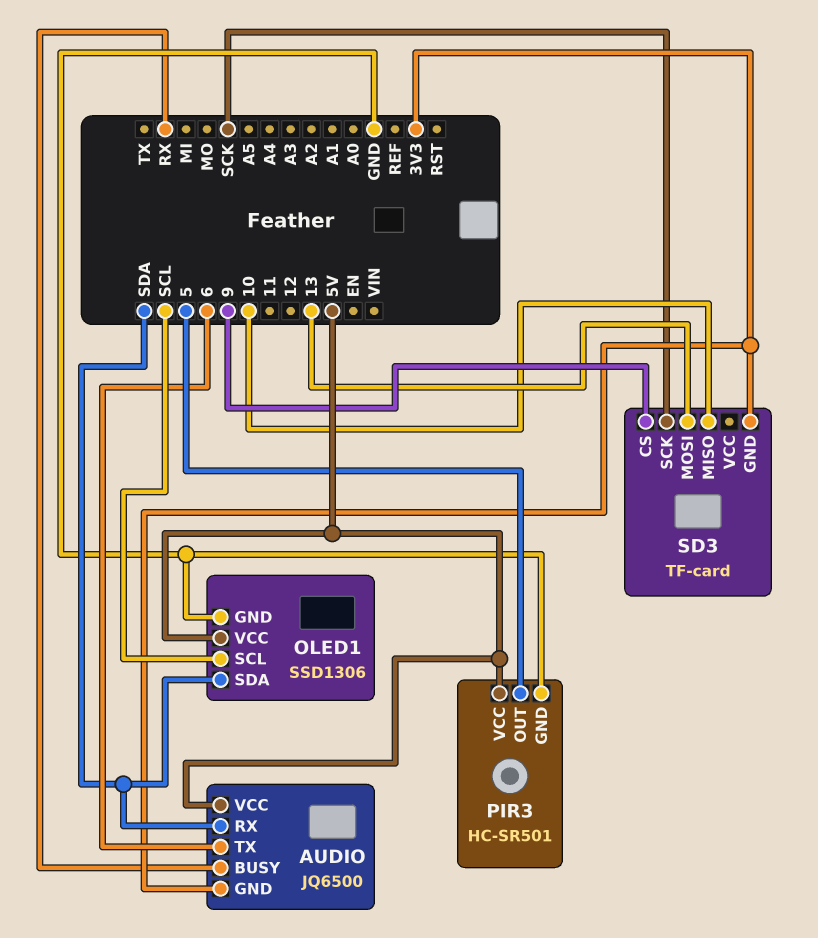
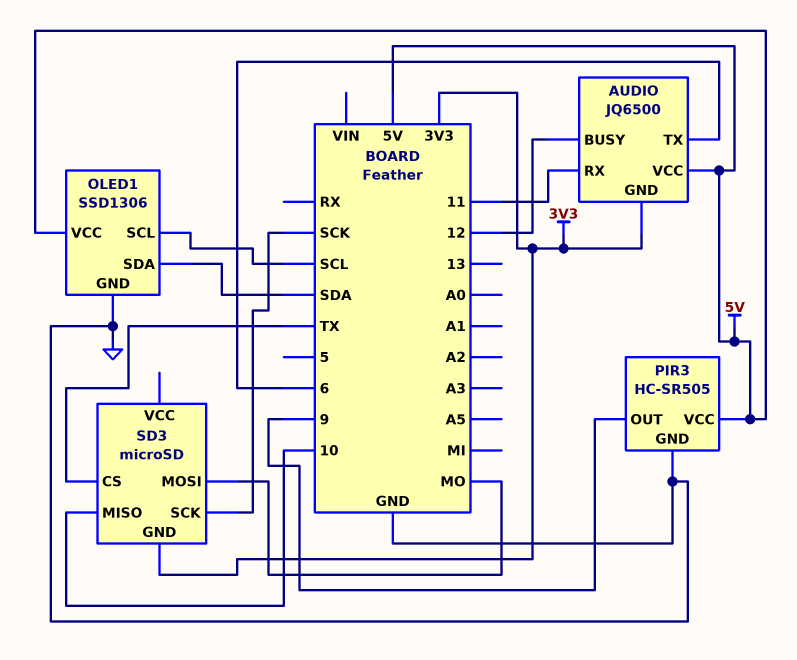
AUDIO pin BUSY: RX -> 12
AUDIO pin RX: SDA -> 11
PIR3: HC-SR501 -> HC-SR505
PIR3 pin OUT: 5 -> 9
SD3: TF-card -> microSD
SD3 pin CS: 9 -> TX
SD3 pin MOSI: 13 -> MO

